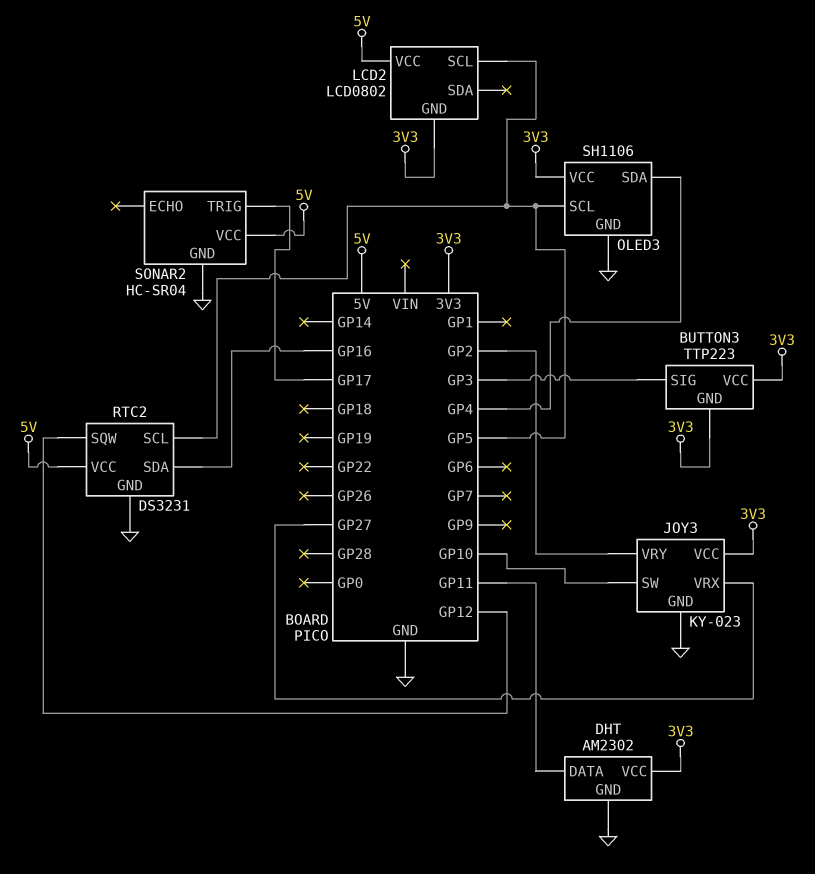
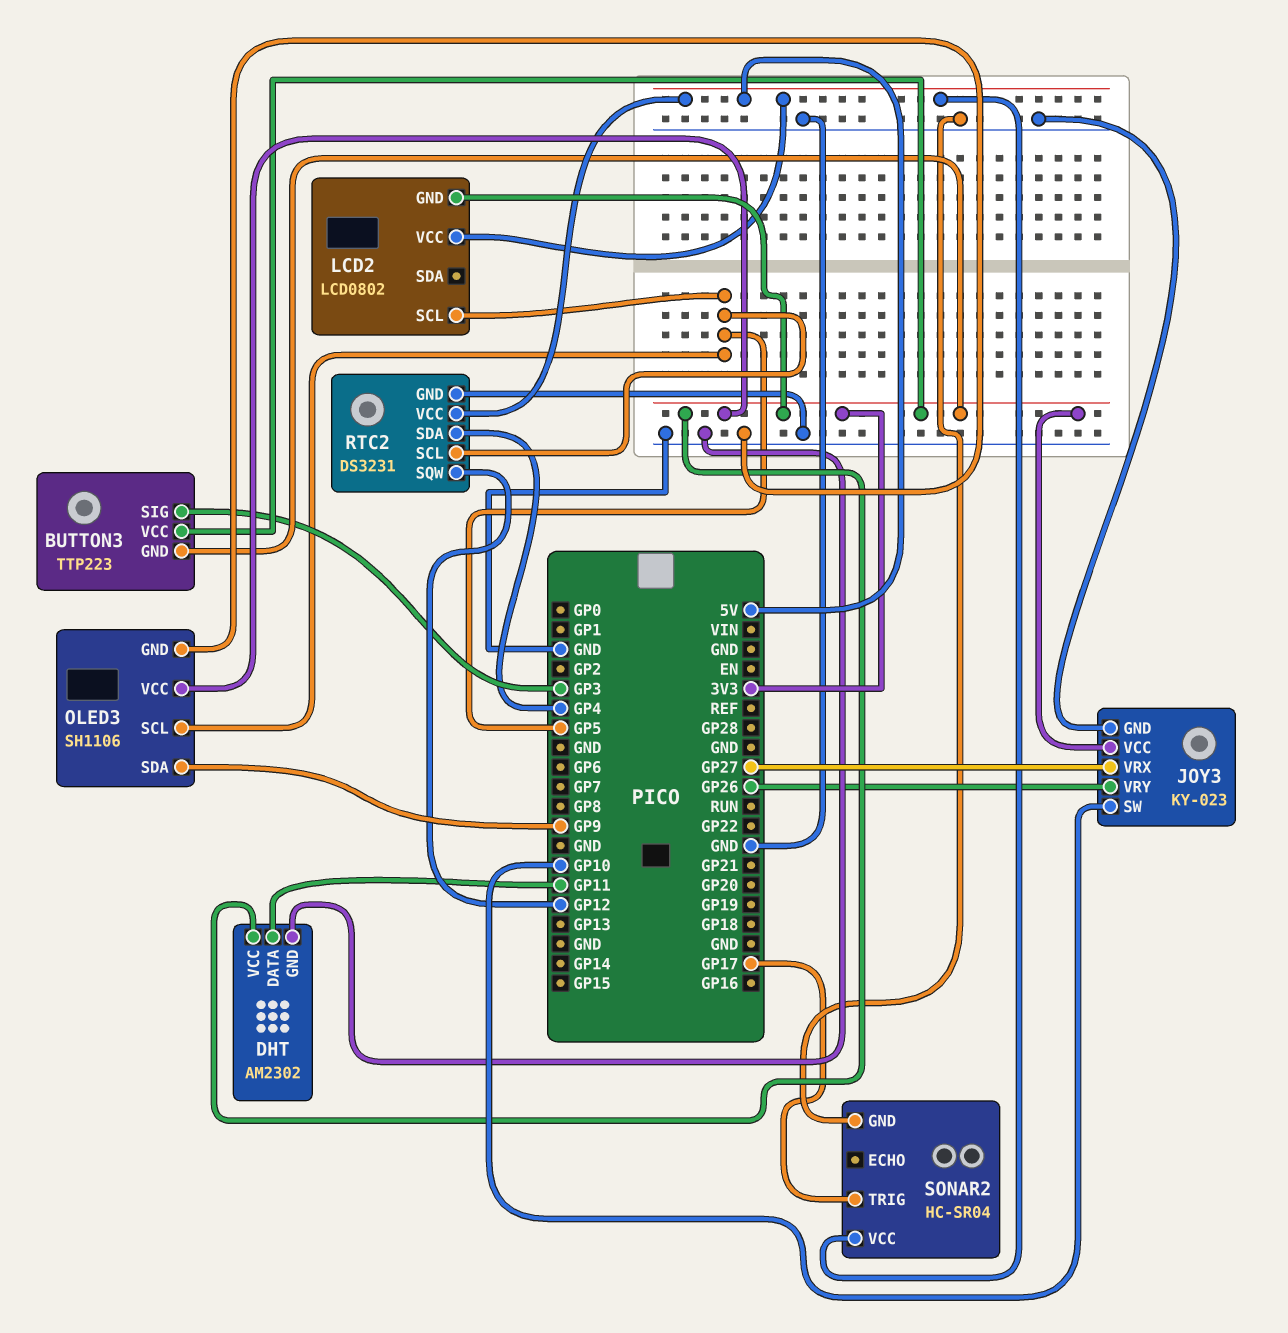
JOY3 pin VRY: GP2 -> GP26
OLED3 pin SDA: GP4 -> GP9
RTC2 pin SDA: GP16 -> GP4

